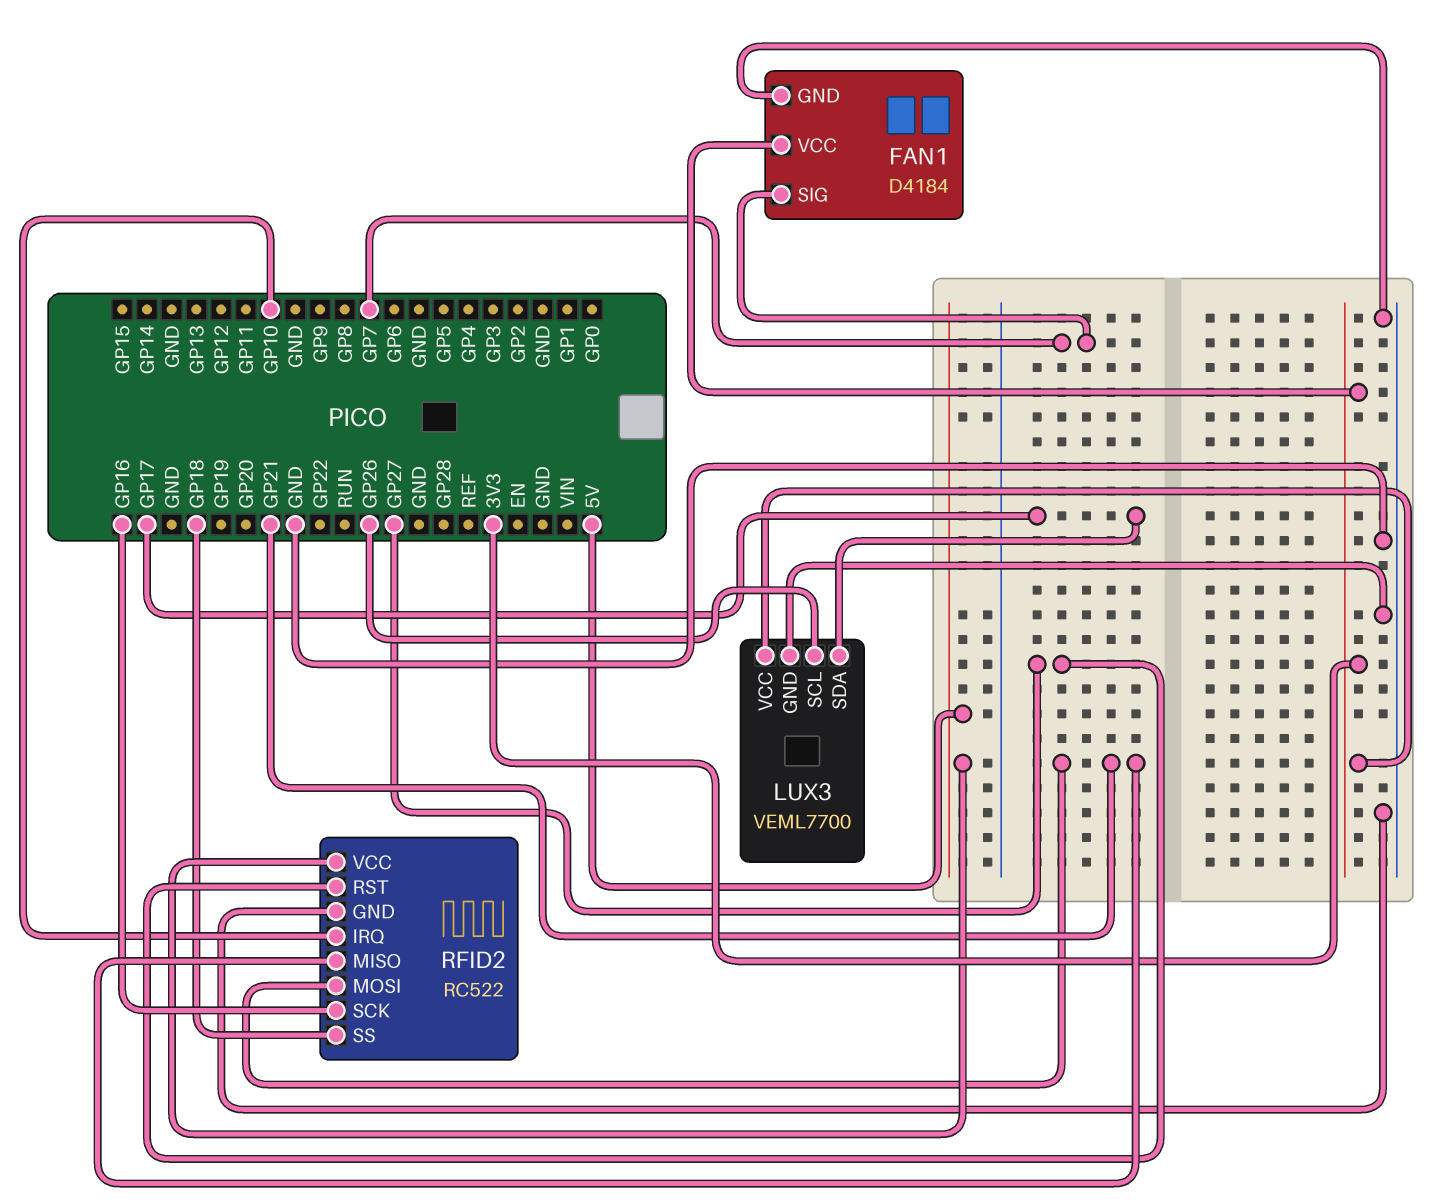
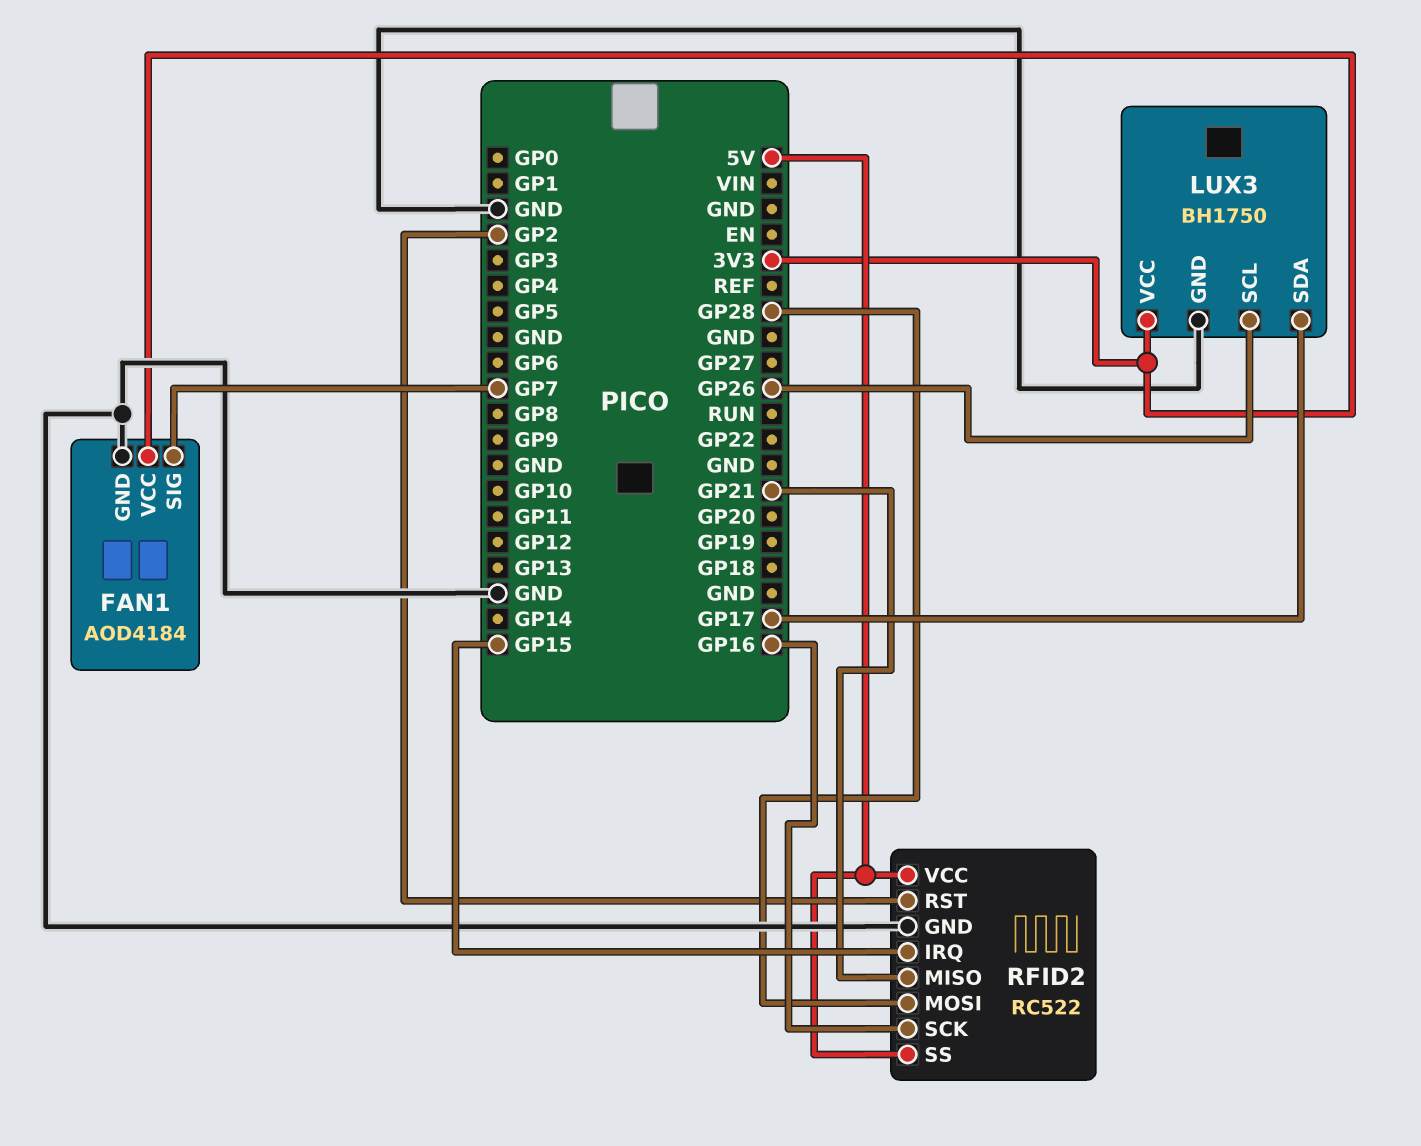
FAN1: D4184 -> AOD4184
LUX3: VEML7700 -> BH1750
RFID2 pin IRQ: GP10 -> GP15
RFID2 pin MOSI: GP21 -> GP28
RFID2 pin RST: GP27 -> GP2
RFID2 pin SS: GP18 -> 5V

